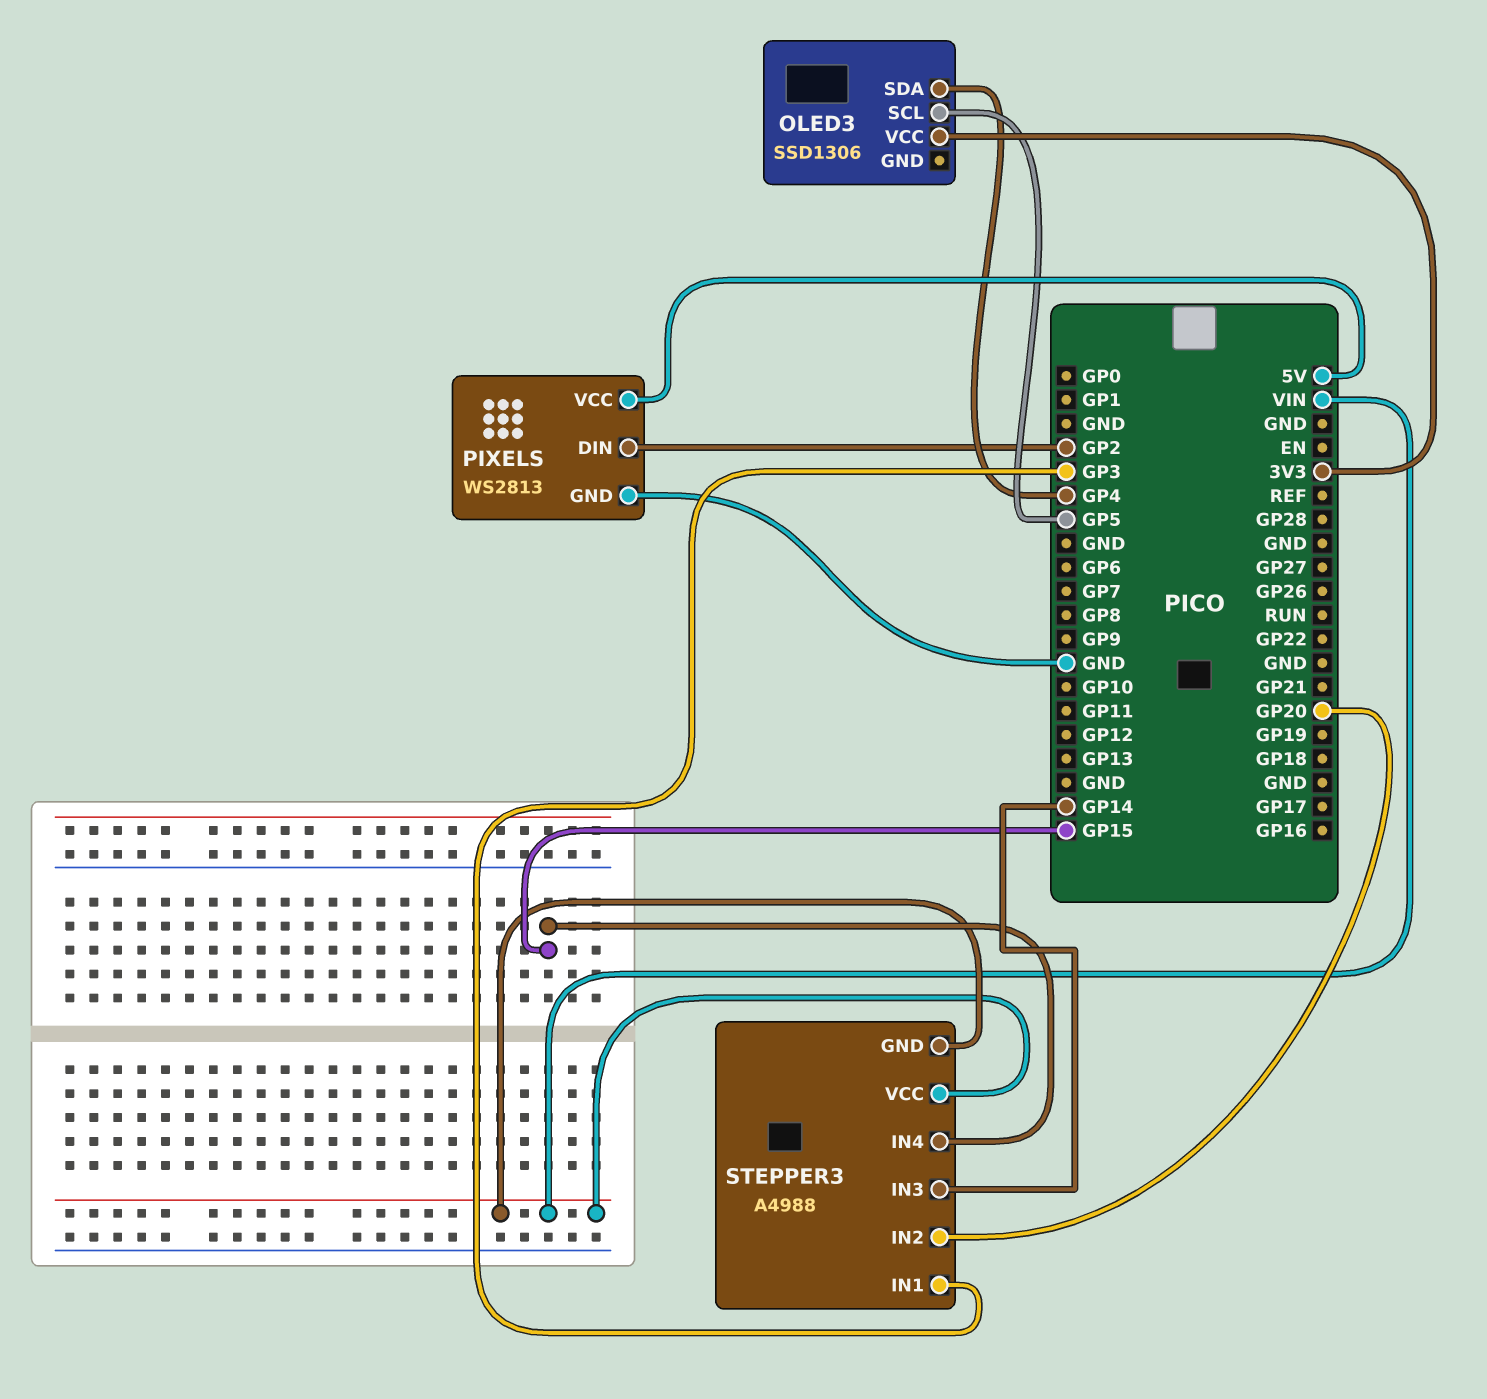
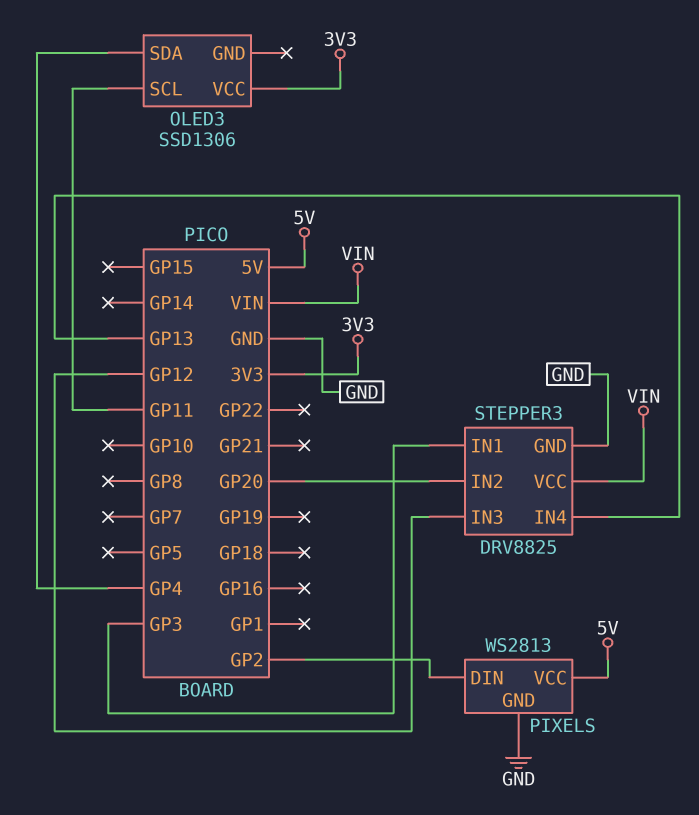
OLED3 pin SCL: GP5 -> GP11
STEPPER3: A4988 -> DRV8825
STEPPER3 pin GND: VIN -> GND
STEPPER3 pin IN3: GP14 -> GP12
STEPPER3 pin IN4: GP15 -> GP13

